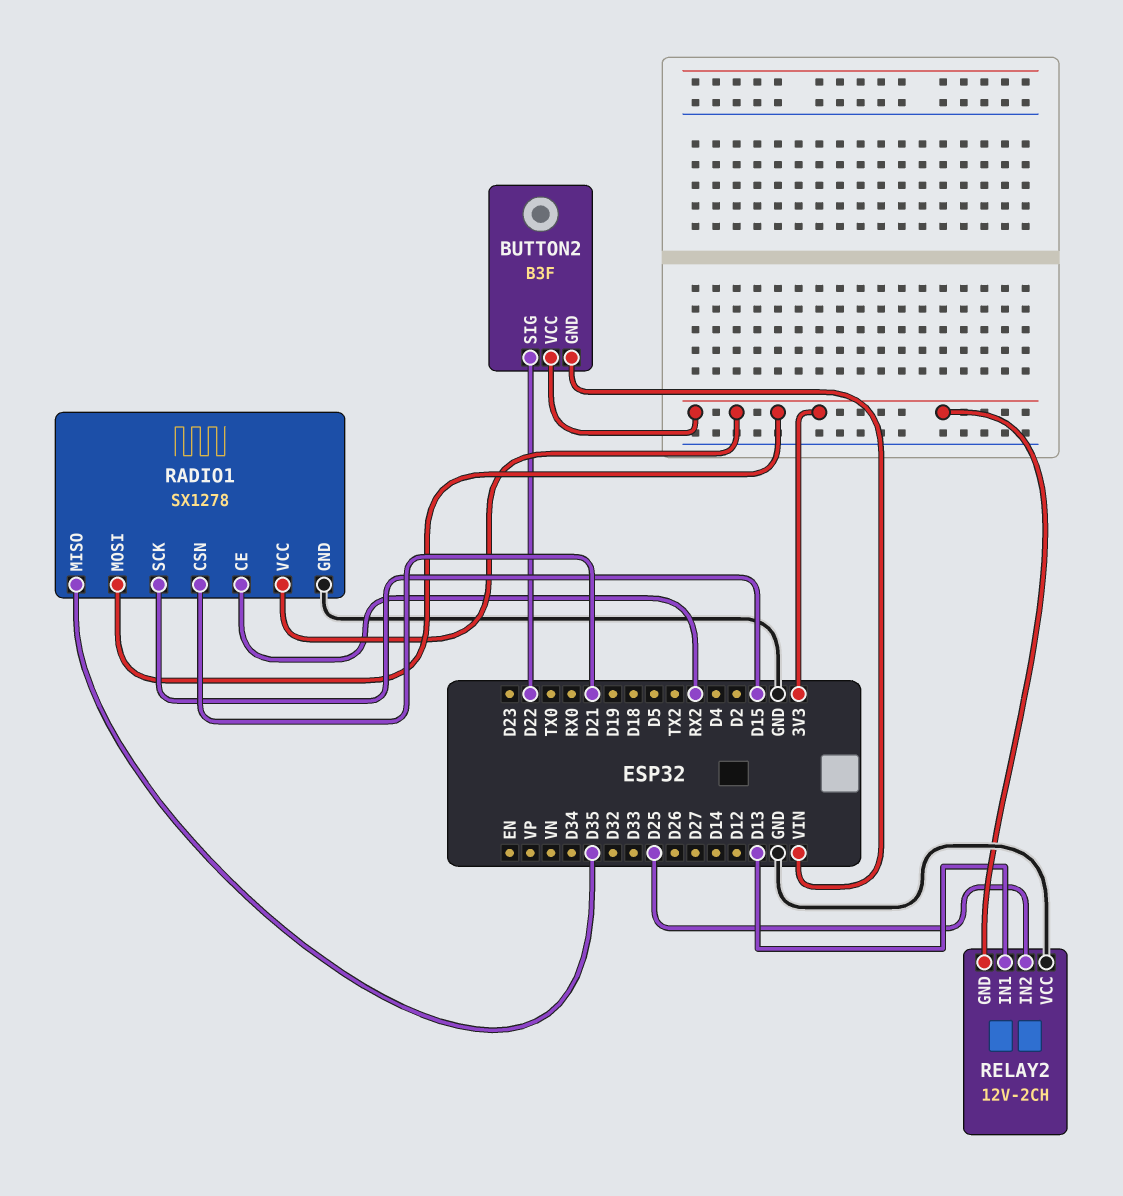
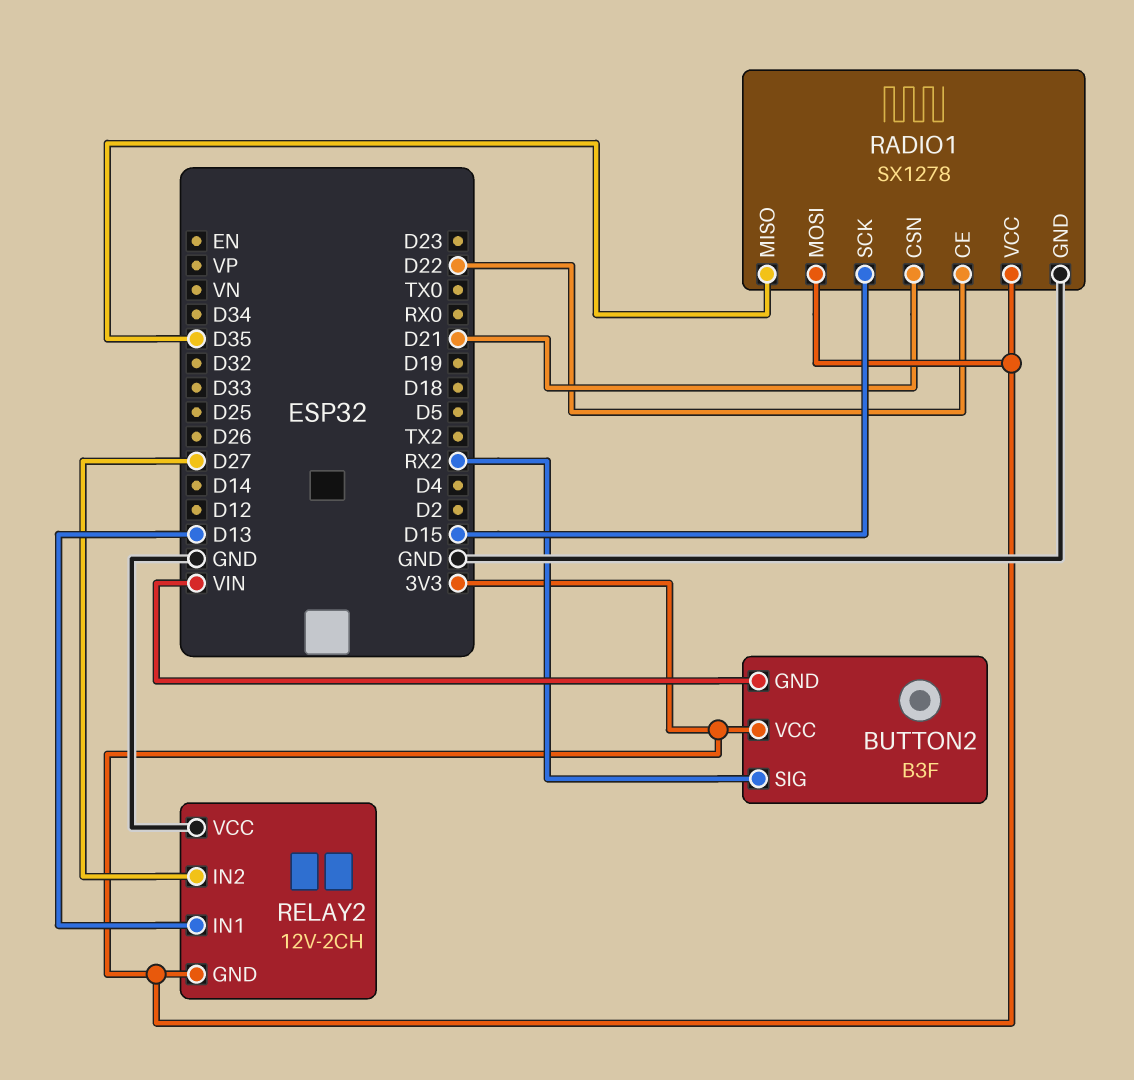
BUTTON2 pin SIG: D22 -> RX2
RADIO1 pin CE: RX2 -> D22
RELAY2 pin IN2: D25 -> D27

